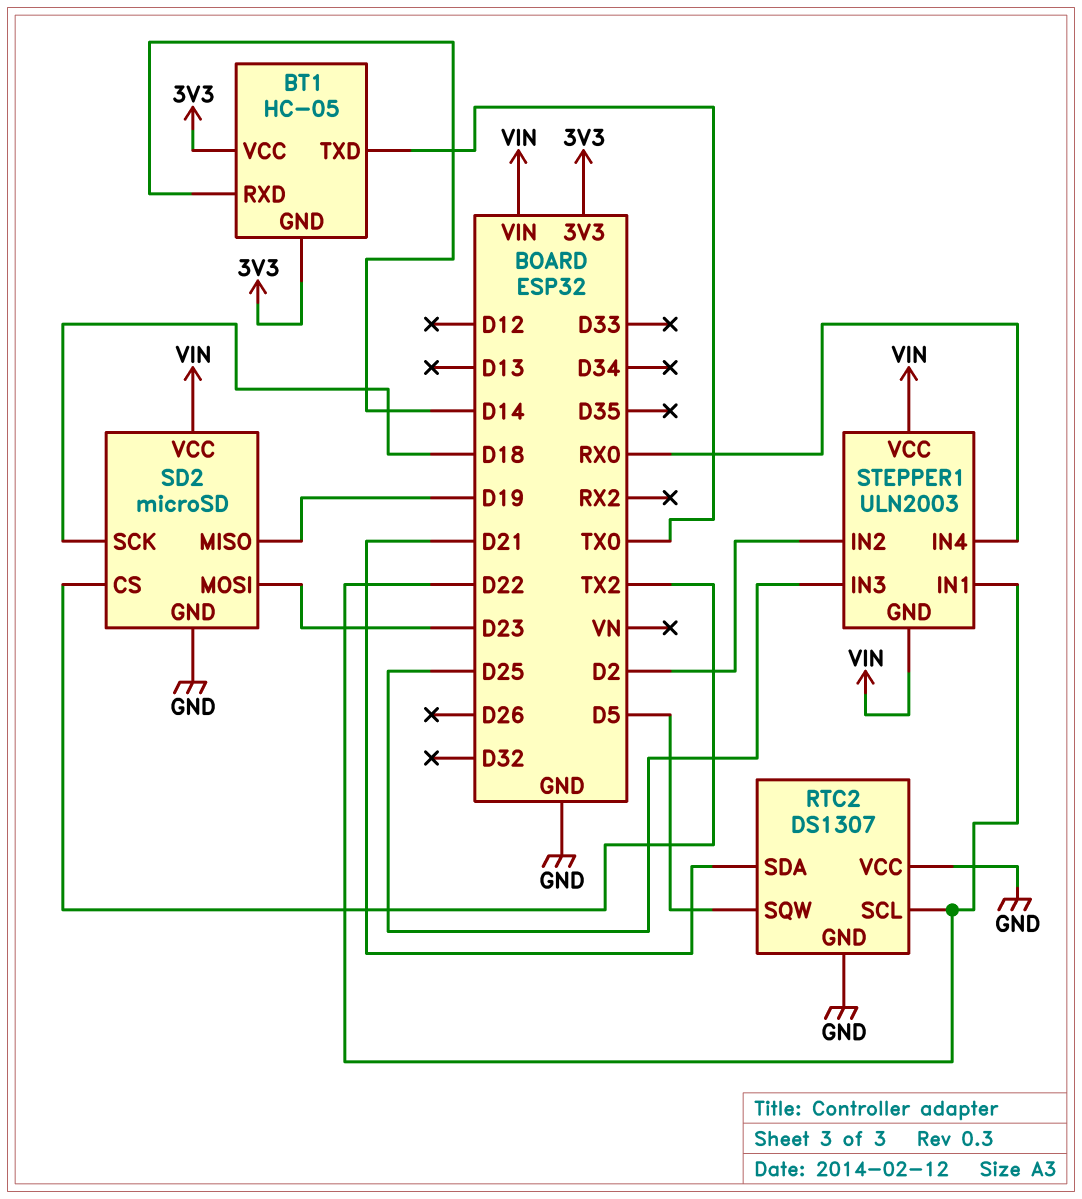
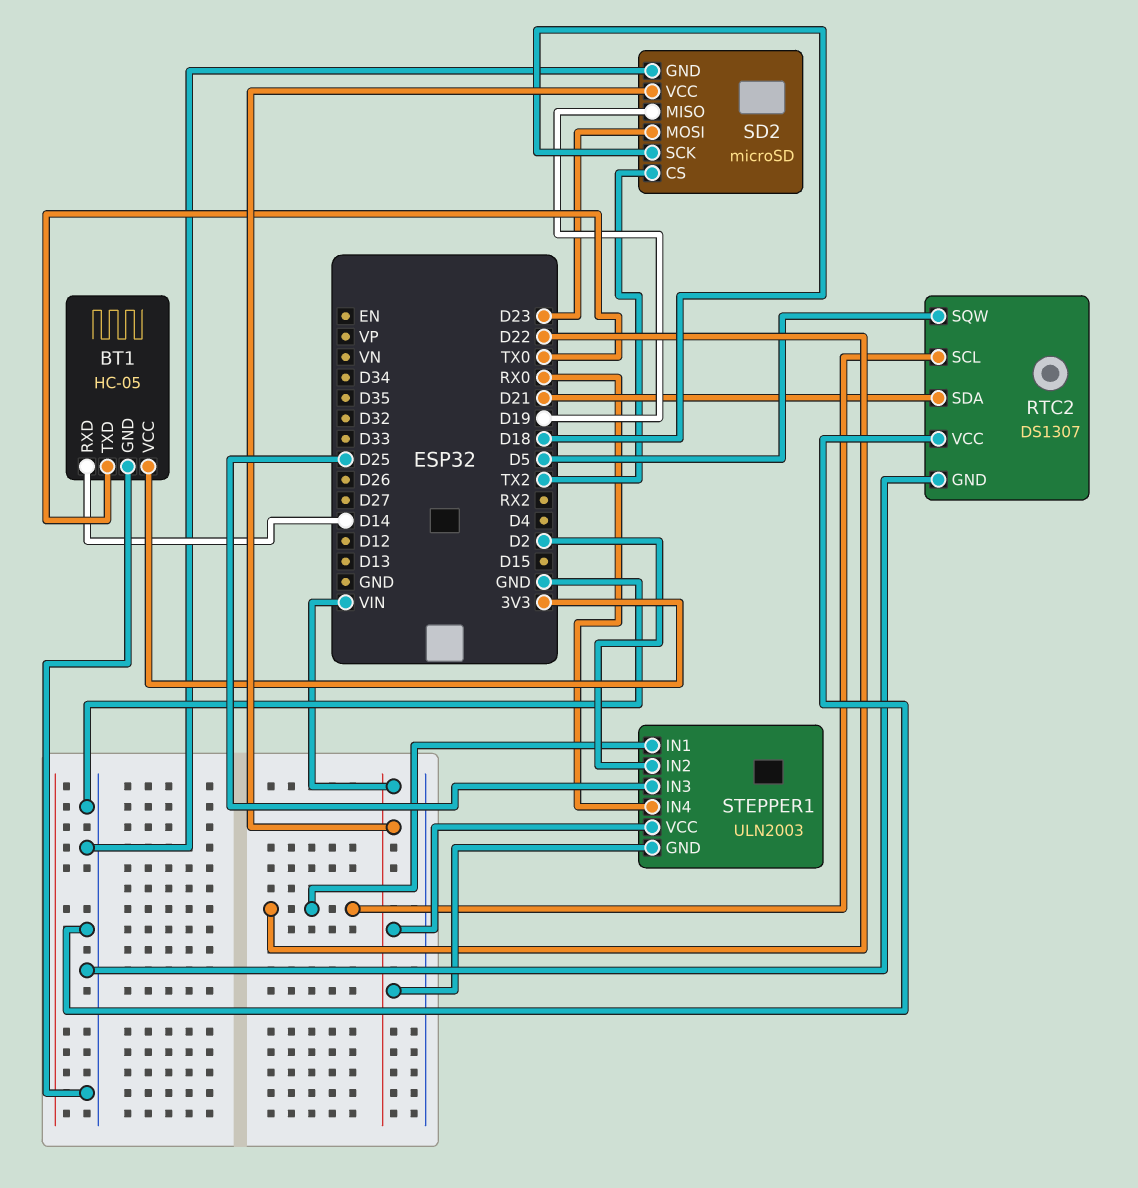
BT1 pin GND: 3V3 -> GND

